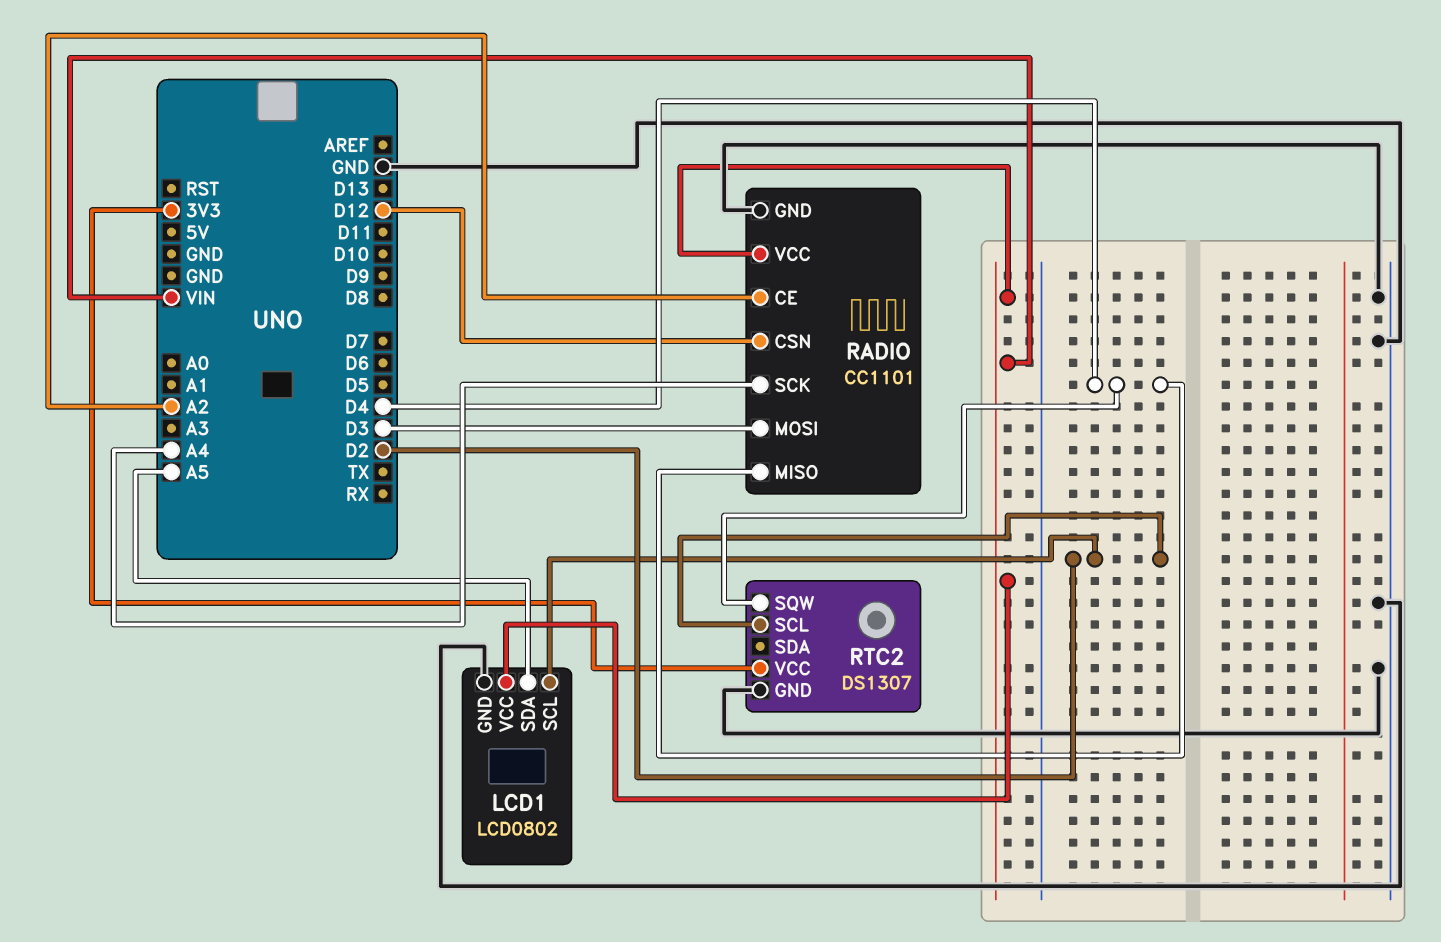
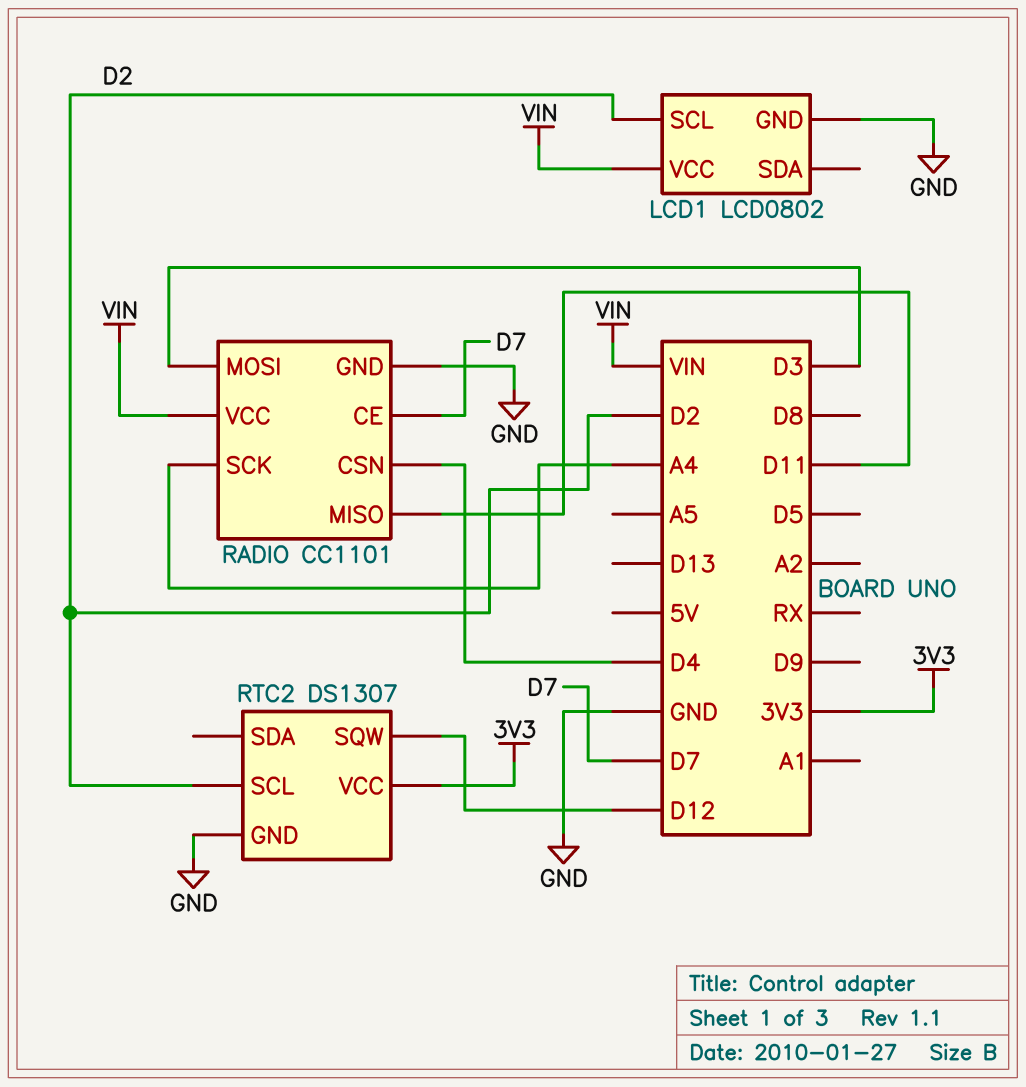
LCD1 pin SDA: A5 -> none
RADIO pin CE: A2 -> D7
RADIO pin CSN: D12 -> D4
RADIO pin MISO: D4 -> D11
RTC2 pin SQW: D4 -> D12

